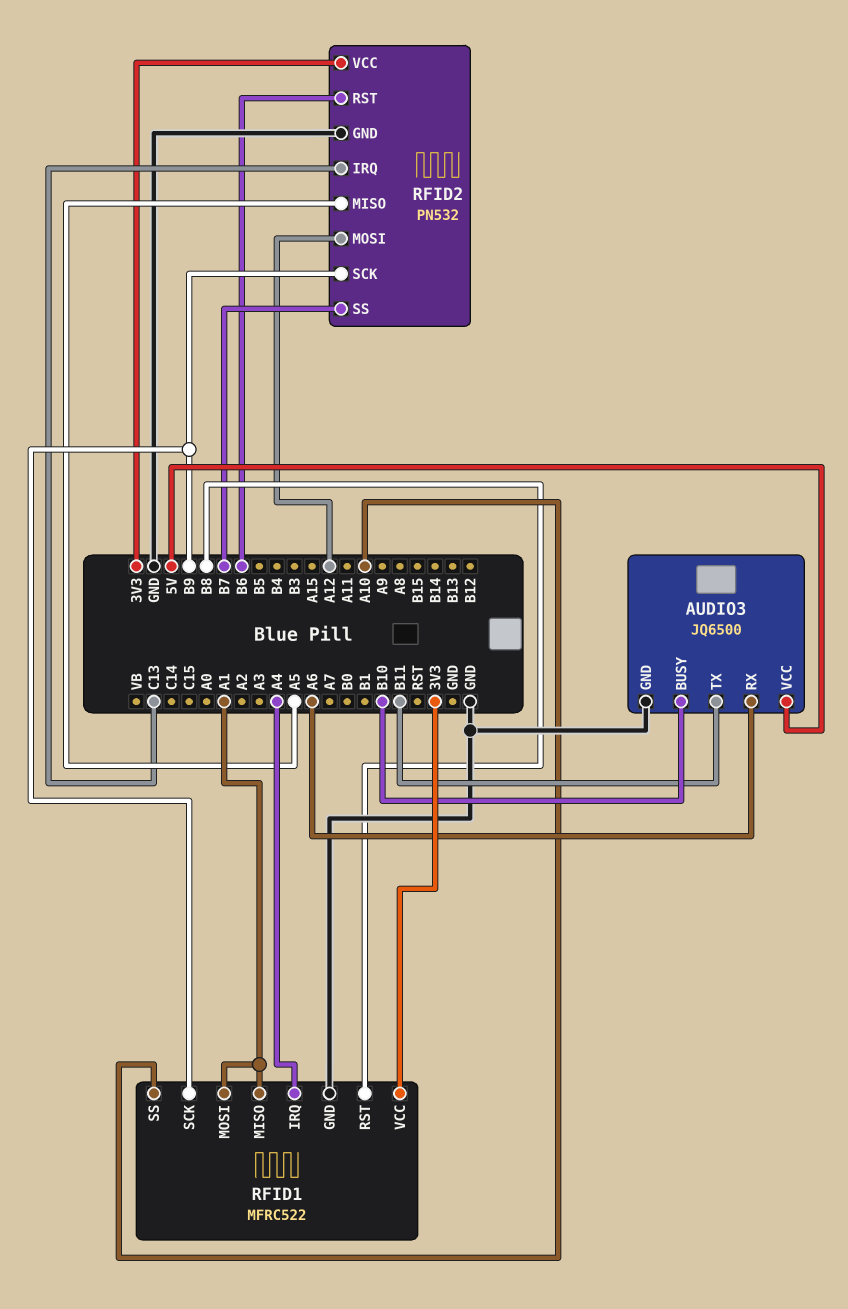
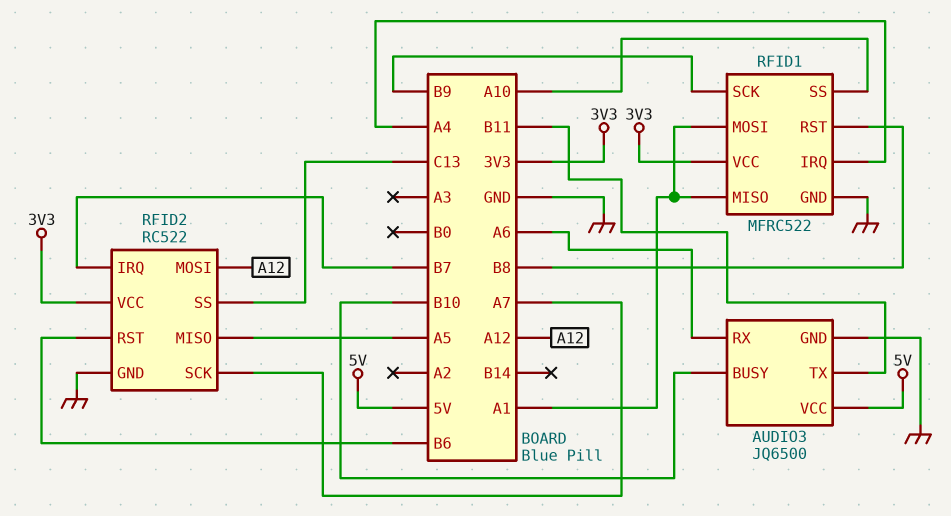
RFID2: PN532 -> RC522
RFID2 pin IRQ: C13 -> B7
RFID2 pin SCK: B9 -> A7
RFID2 pin SS: B7 -> C13

